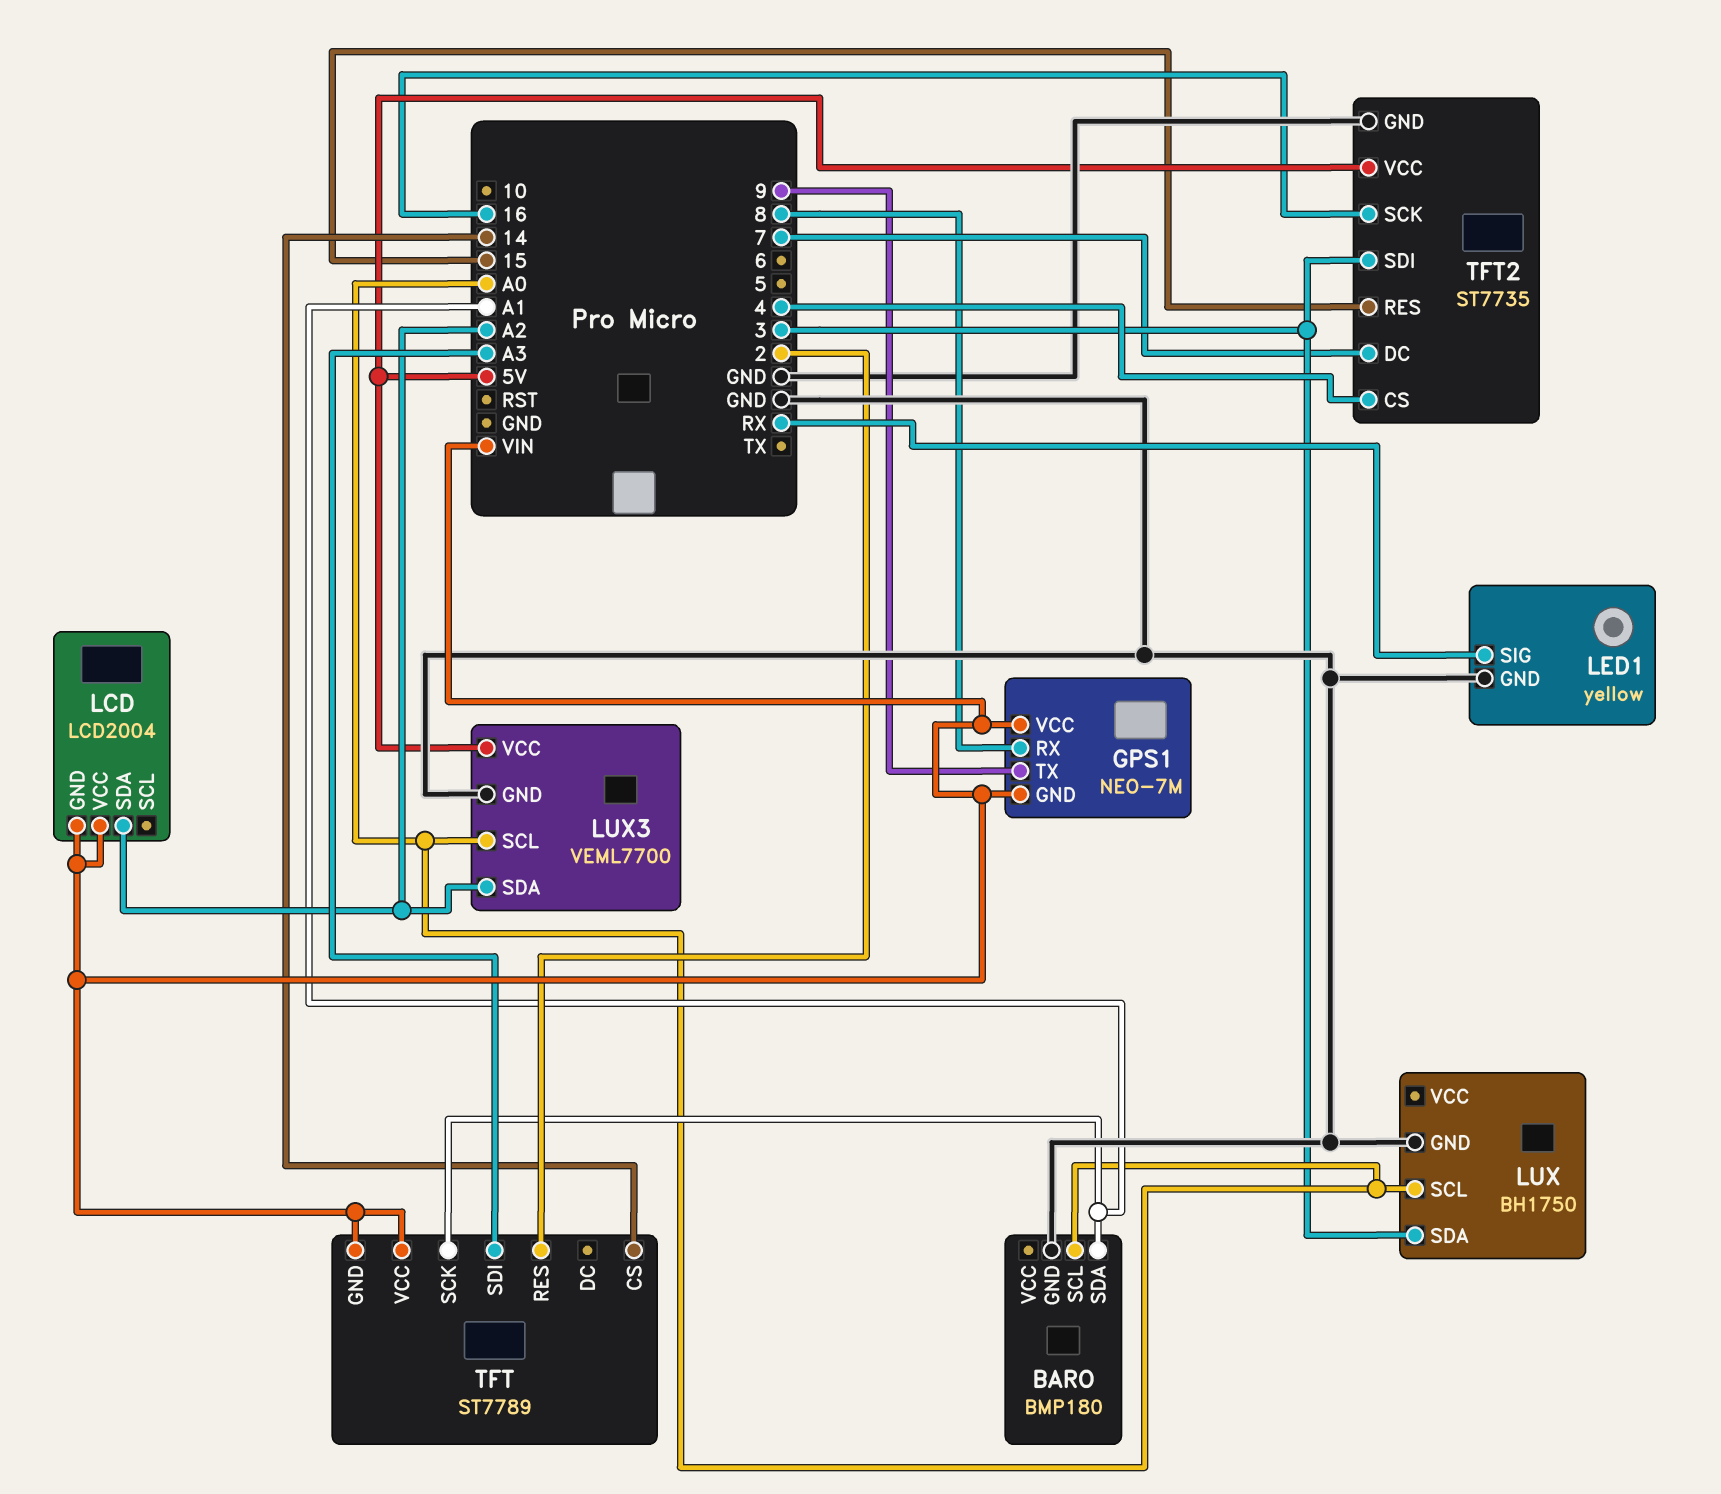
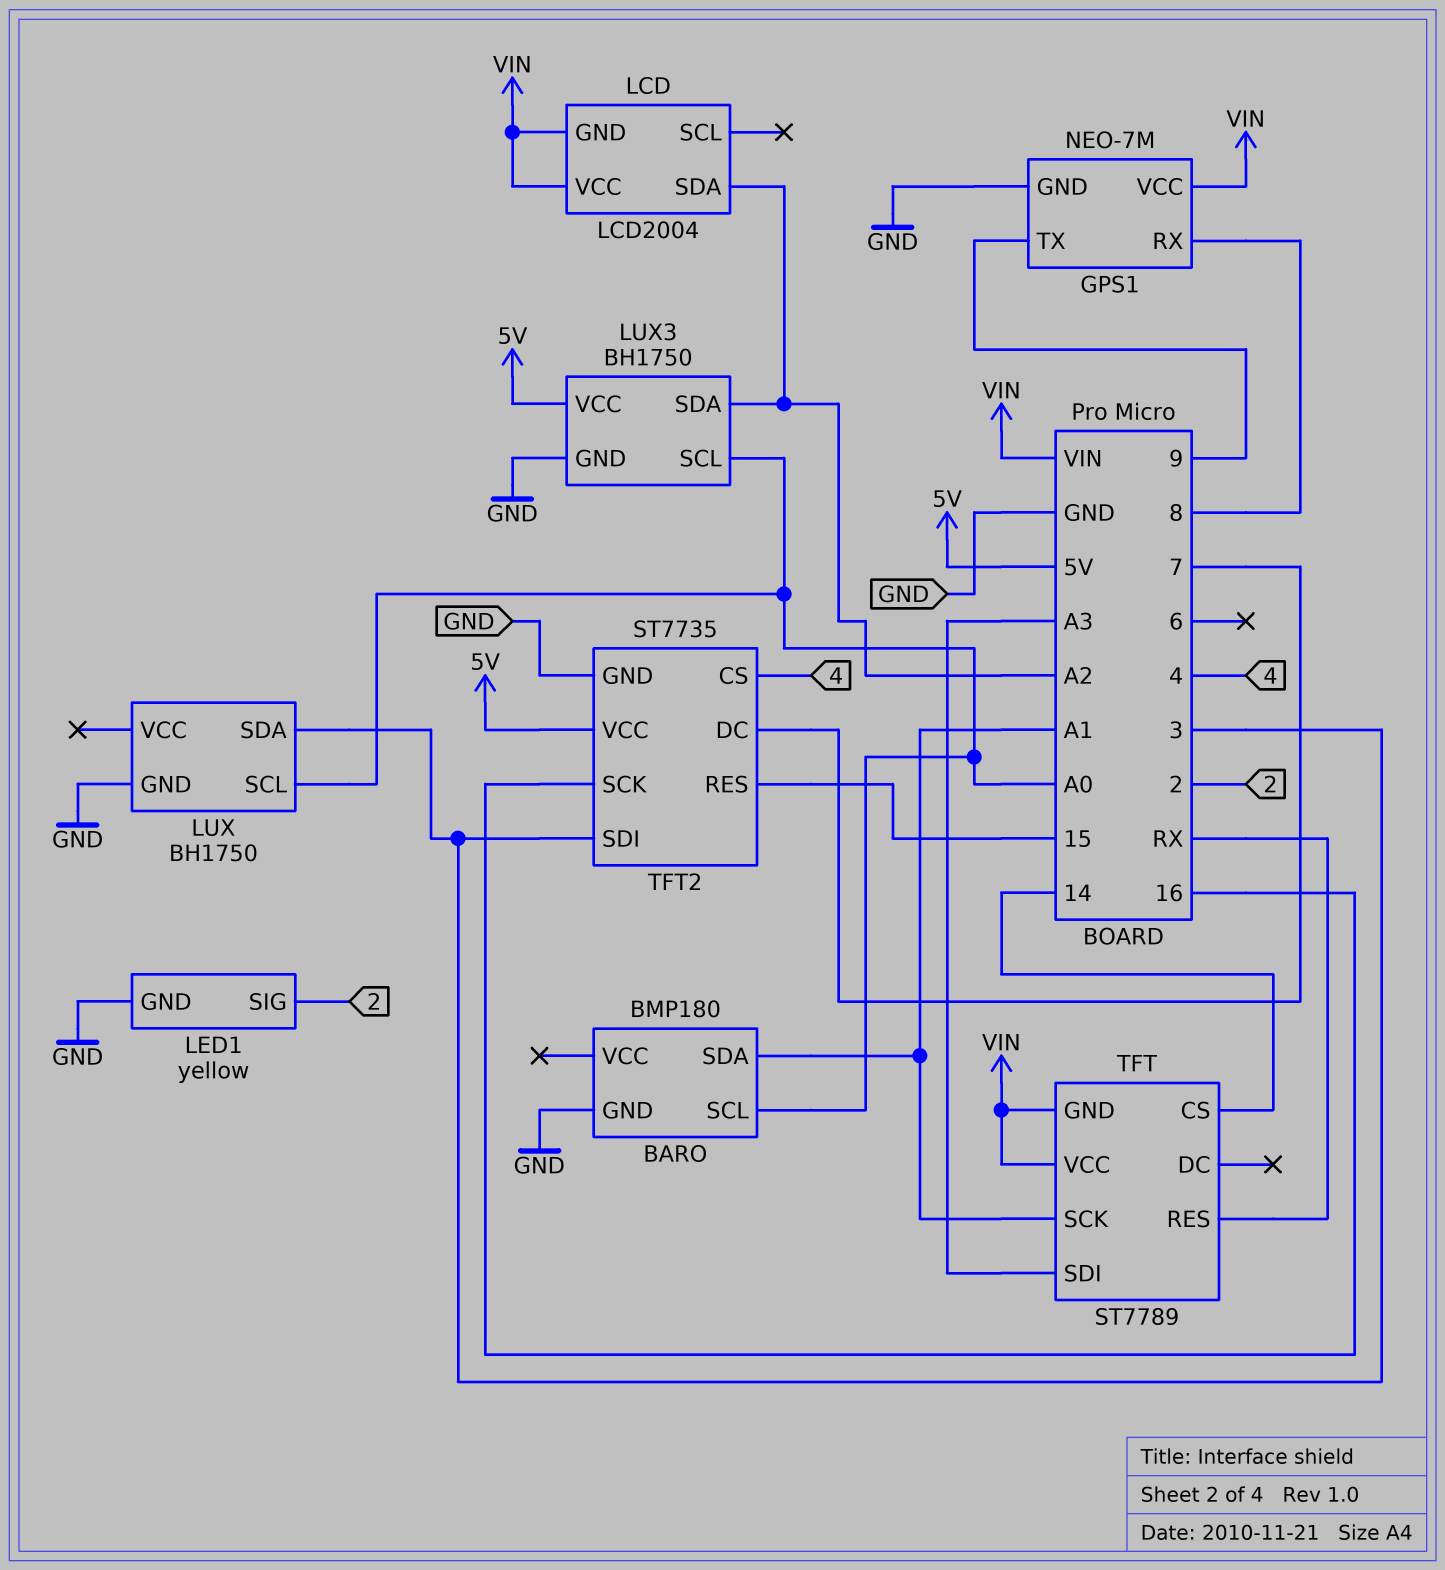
GPS1 pin GND: VIN -> GND
LED1 pin SIG: RX -> 2
LUX3: VEML7700 -> BH1750
TFT pin RES: 2 -> RX

